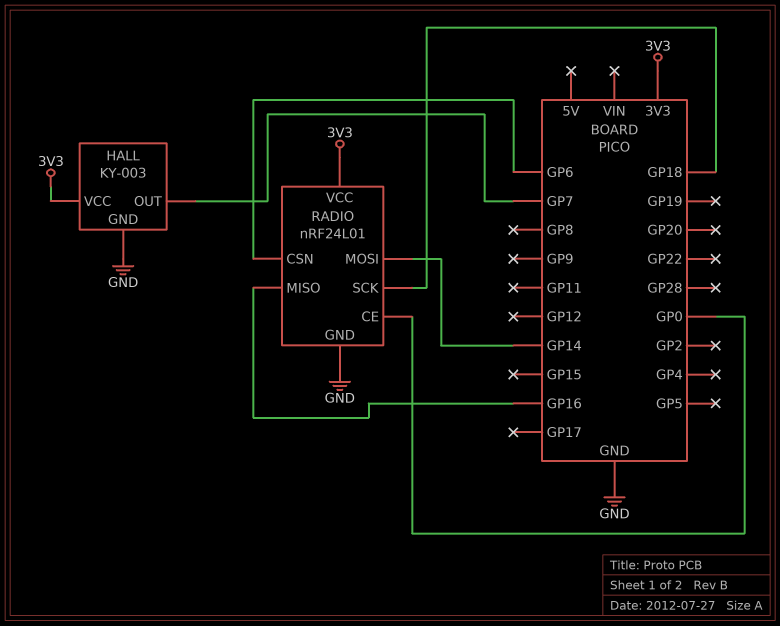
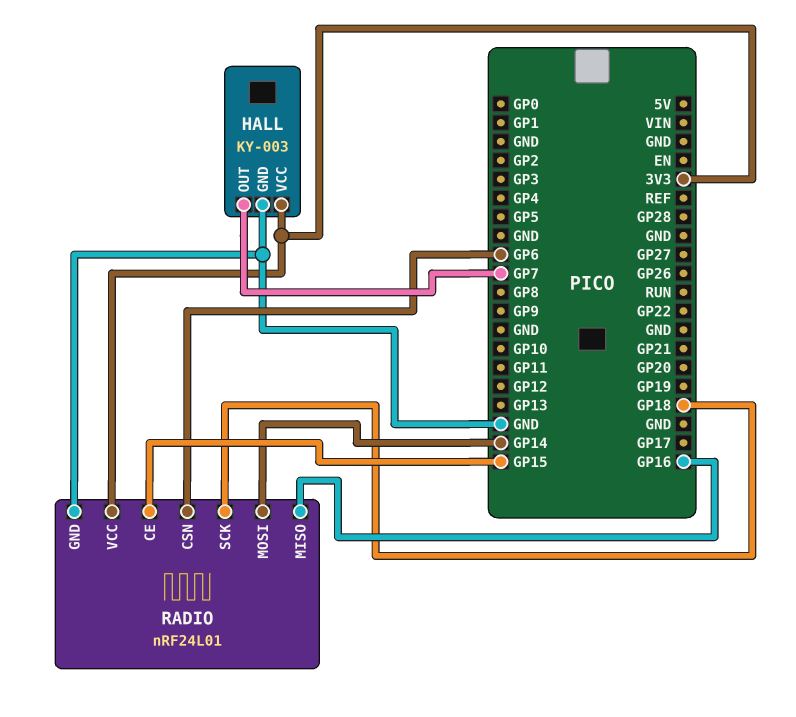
RADIO pin CE: GP0 -> GP15

